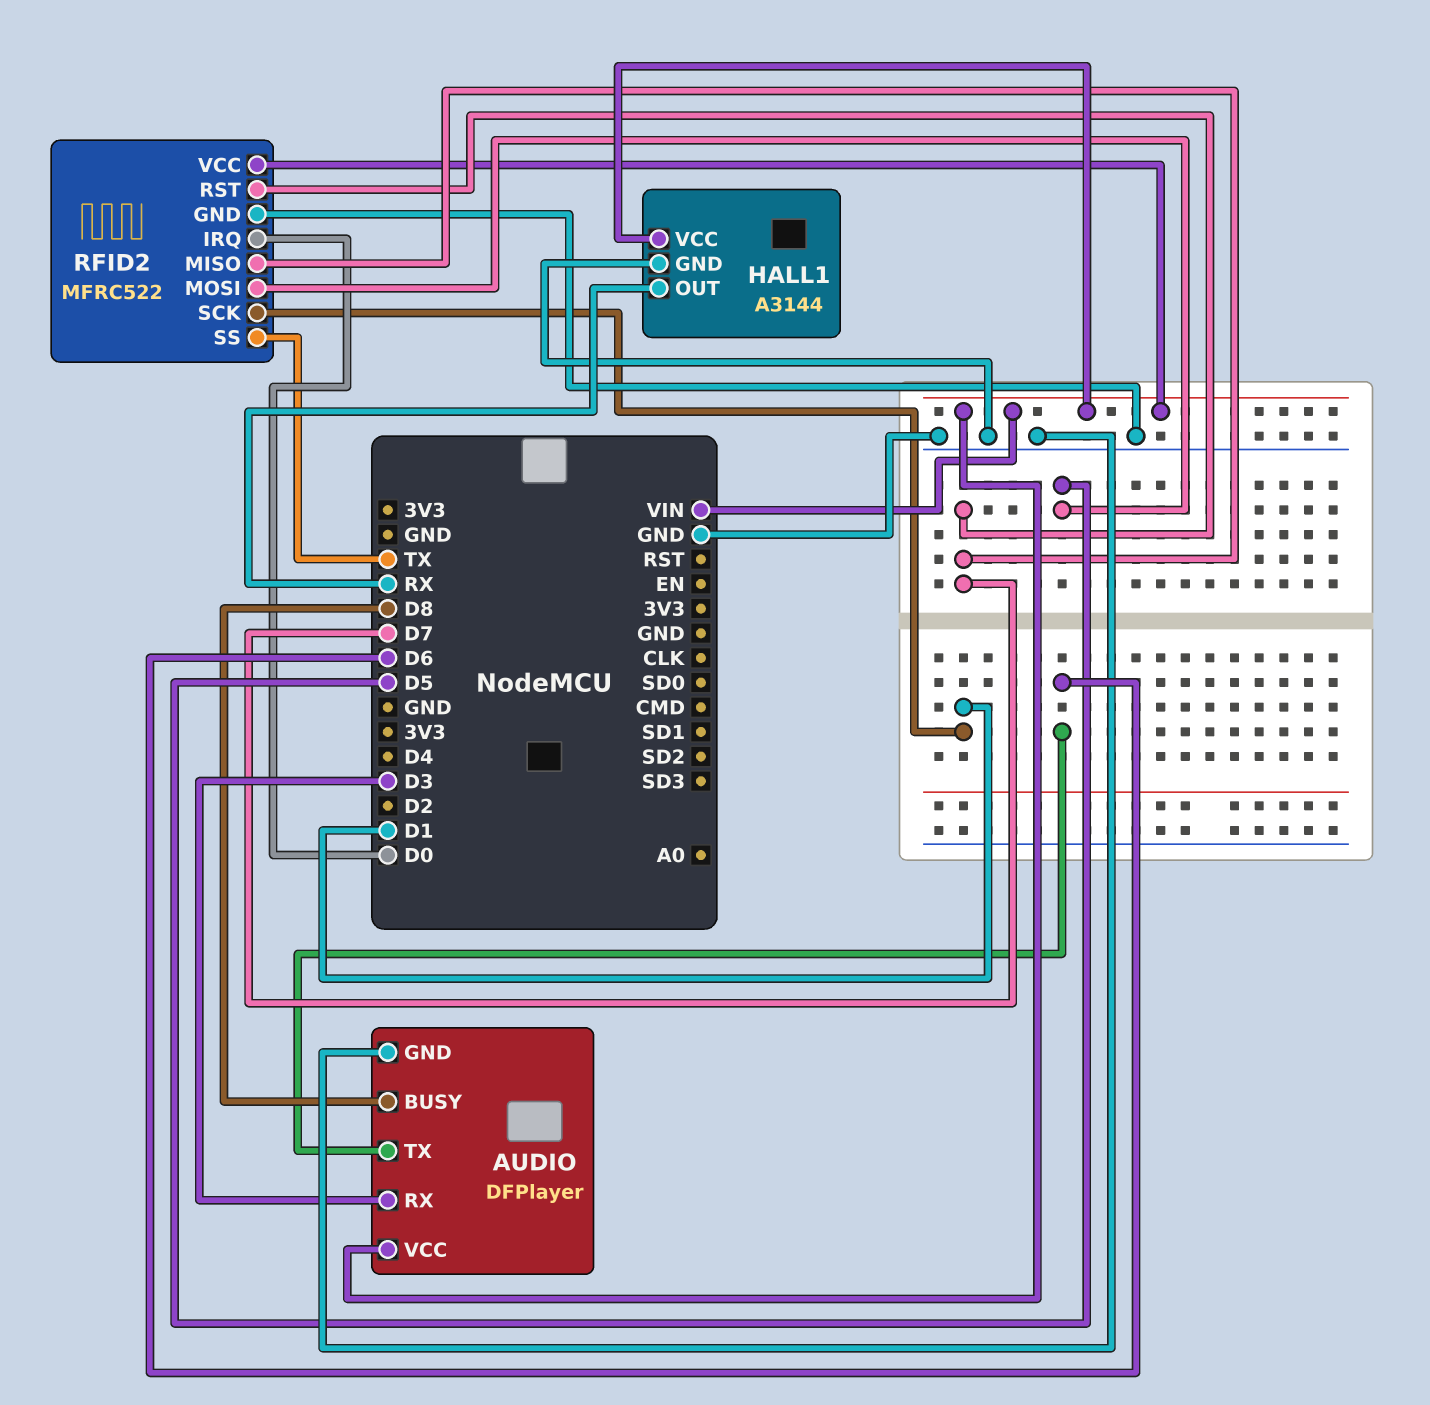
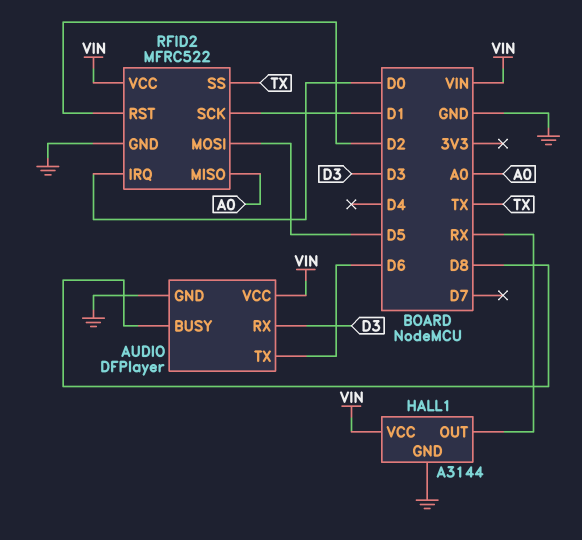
RFID2 pin MISO: D7 -> A0
RFID2 pin RST: D7 -> D2

